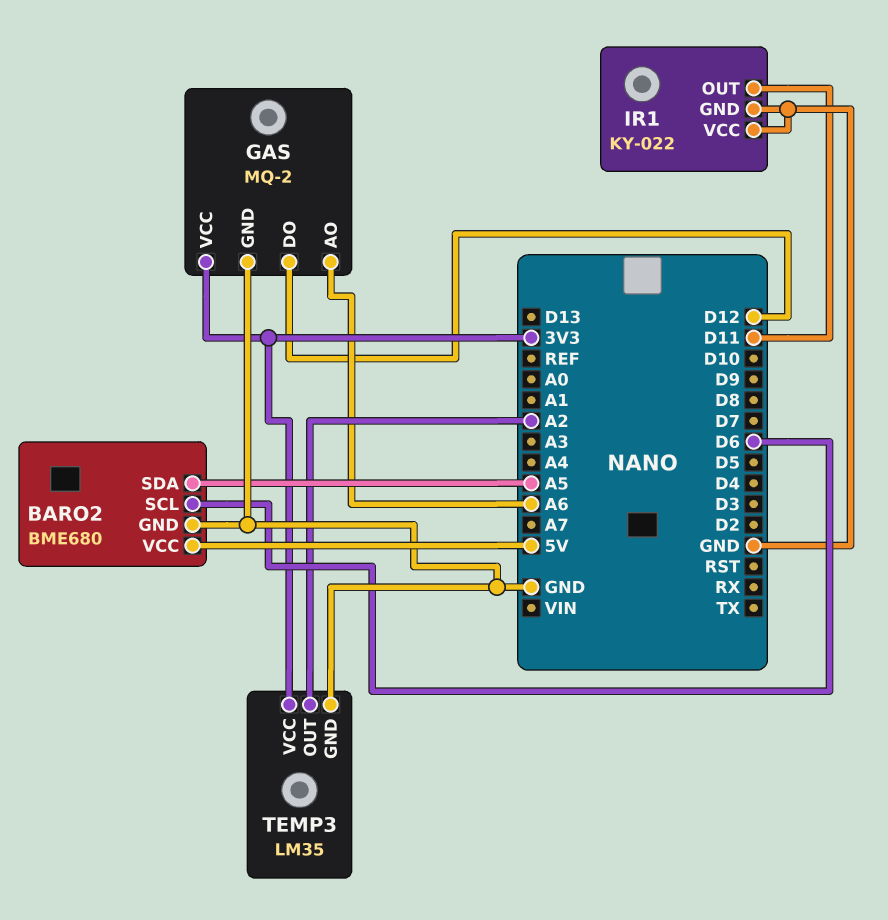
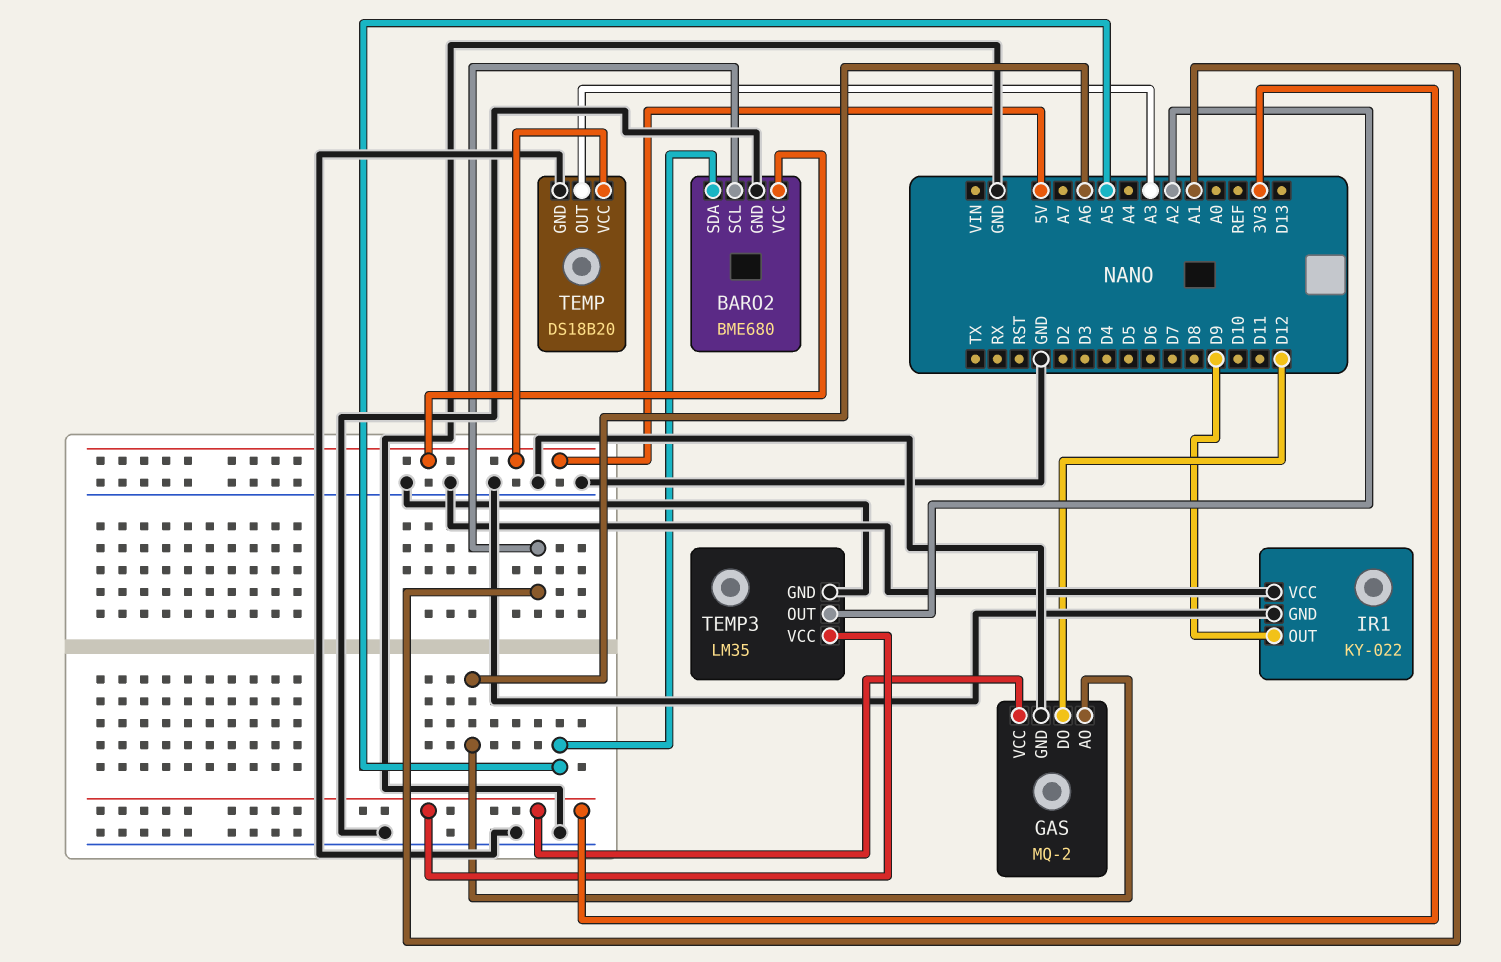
BARO2 pin SCL: D6 -> A1
IR1 pin OUT: D11 -> D9
TEMP: none -> DS18B20
TEMP pin GND: none -> GND
TEMP pin OUT: none -> A3
TEMP pin VCC: none -> 5V

